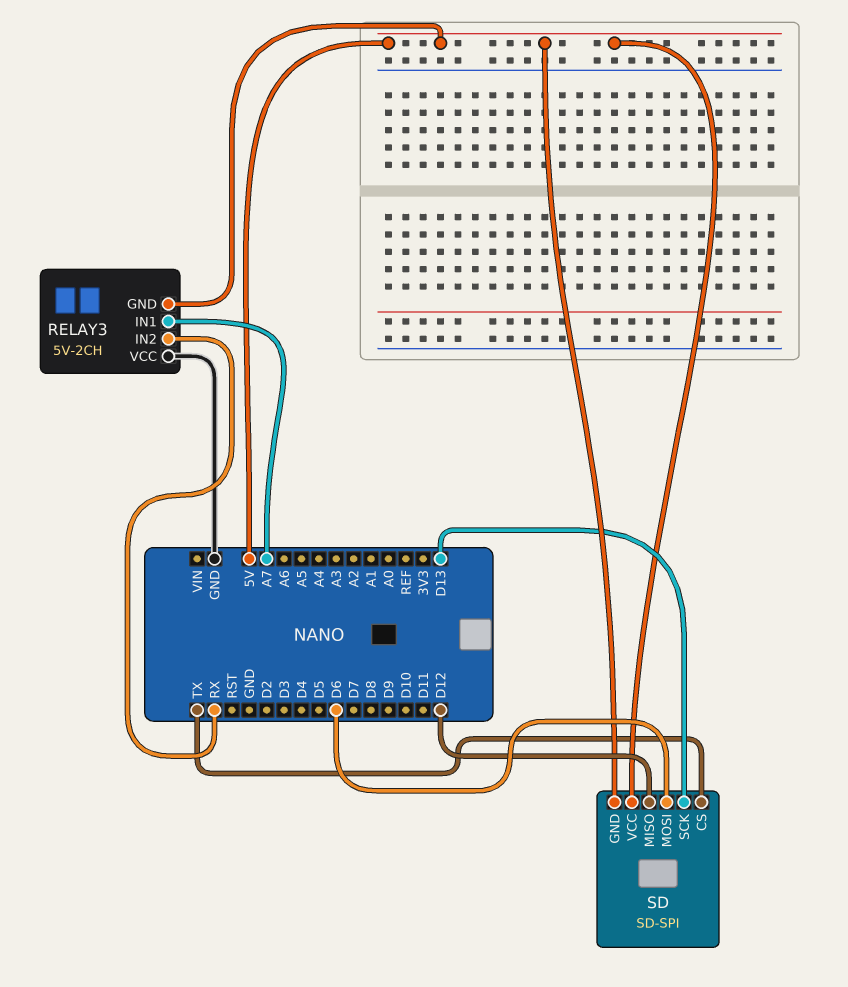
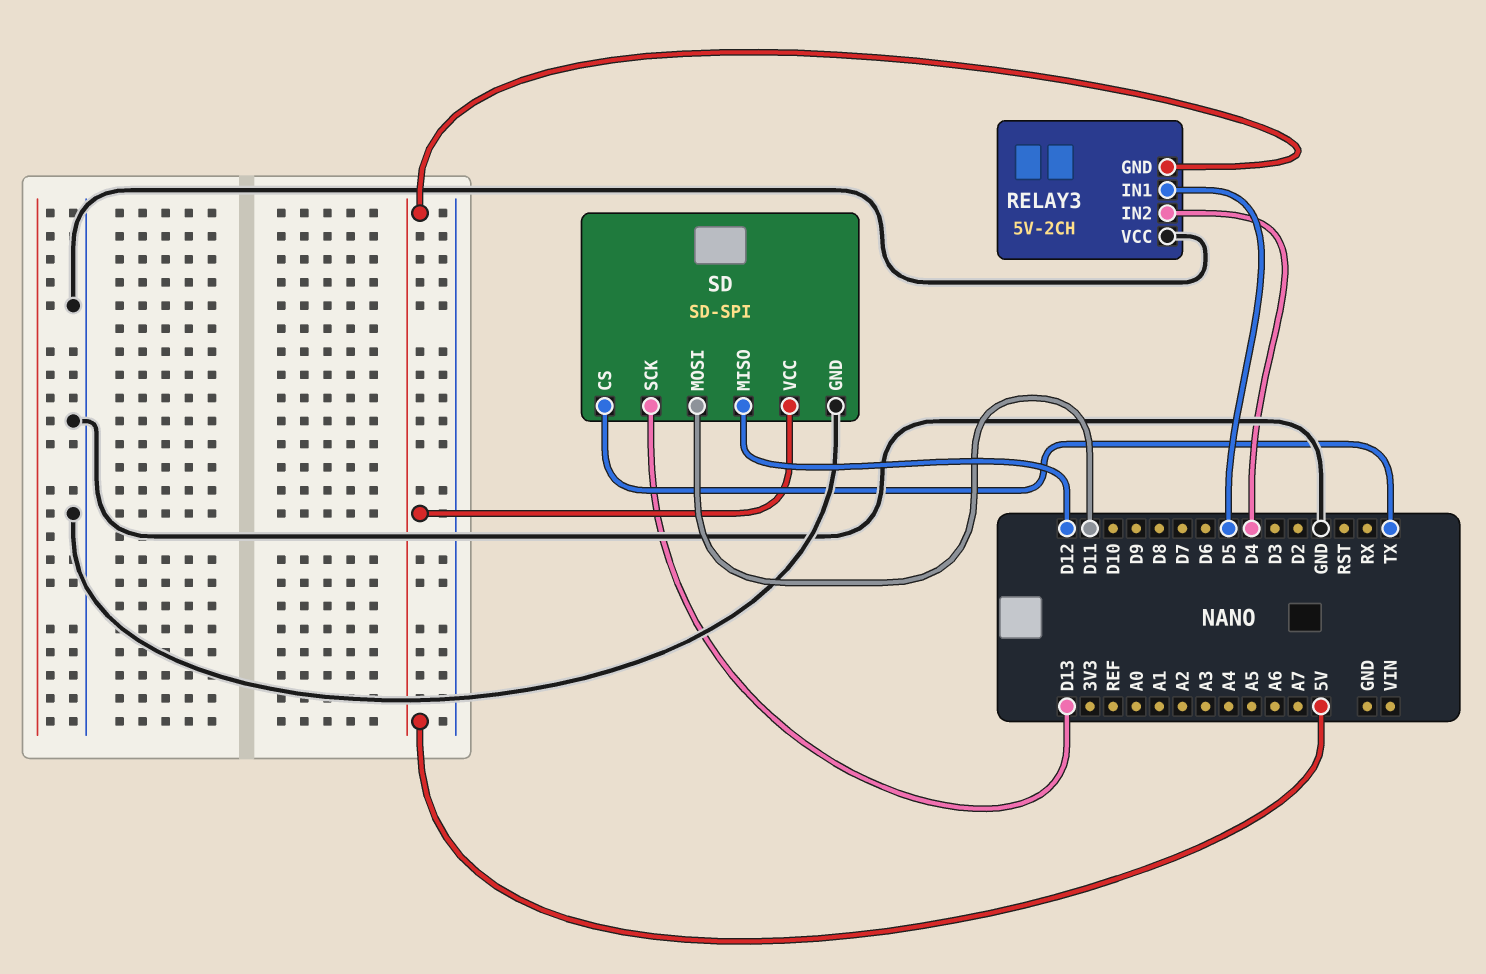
RELAY3 pin IN1: A7 -> D5
RELAY3 pin IN2: RX -> D4
SD pin GND: 5V -> GND
SD pin MOSI: D6 -> D11

